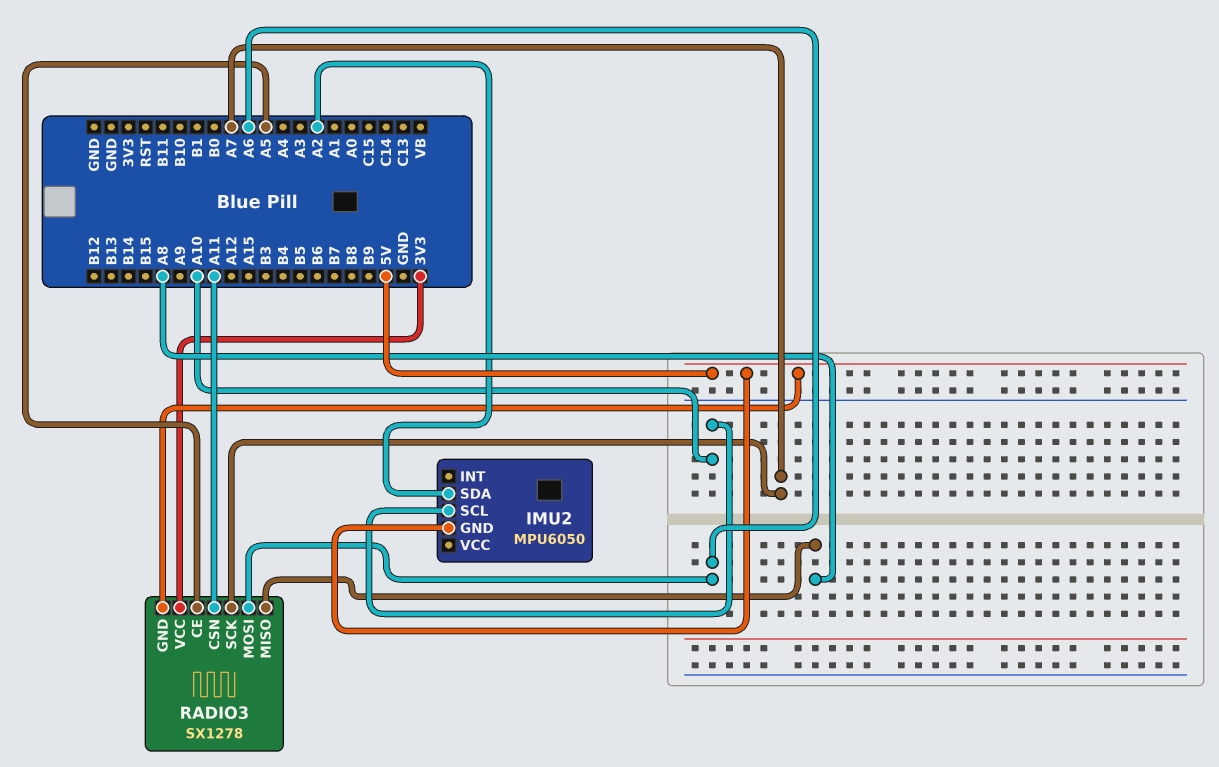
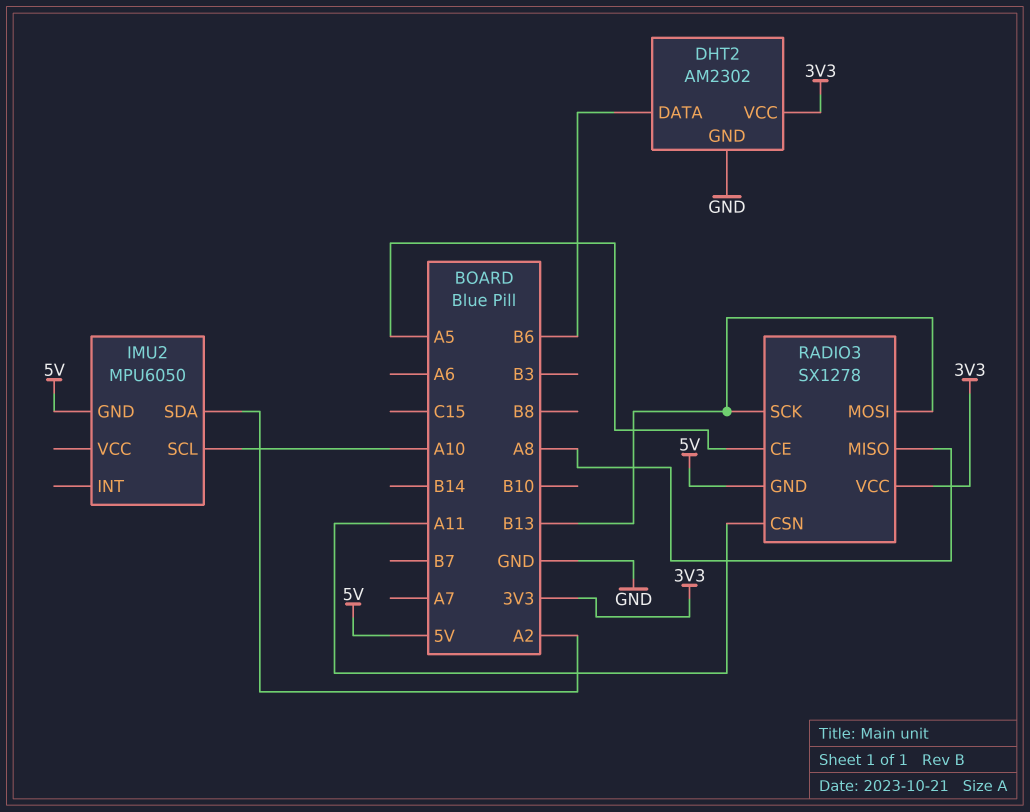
DHT2: none -> AM2302
DHT2 pin DATA: none -> B6
DHT2 pin GND: none -> GND
DHT2 pin VCC: none -> 3V3
RADIO3 pin MOSI: A6 -> B13
RADIO3 pin SCK: A7 -> B13

